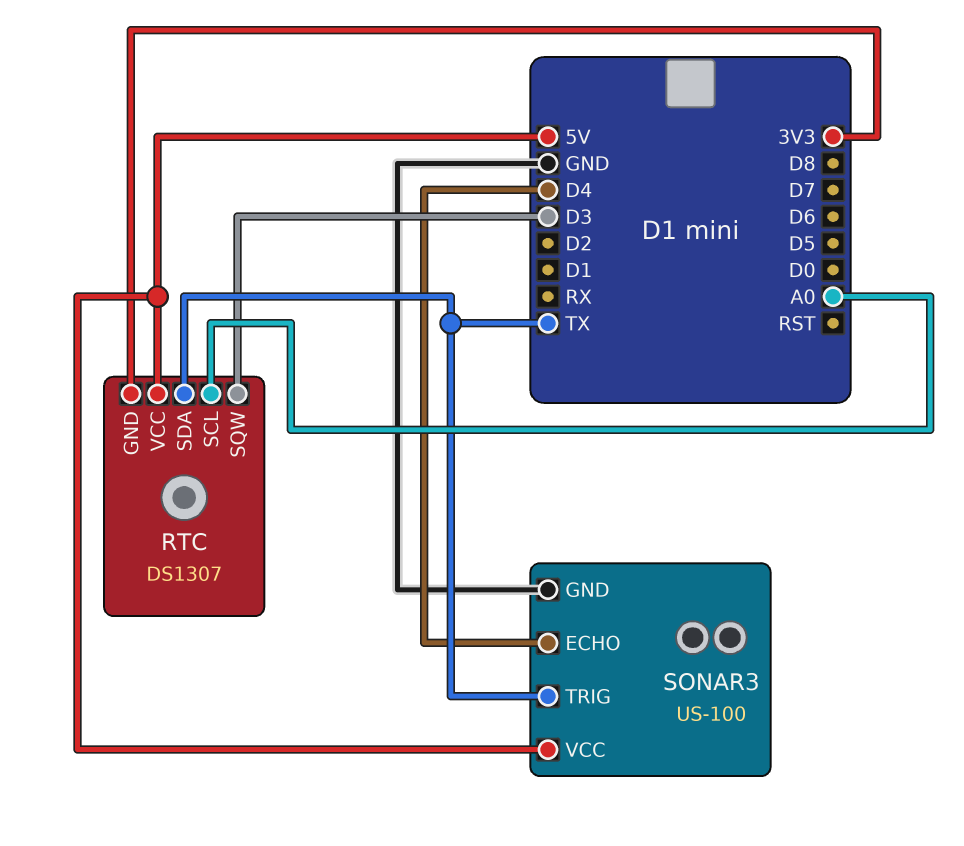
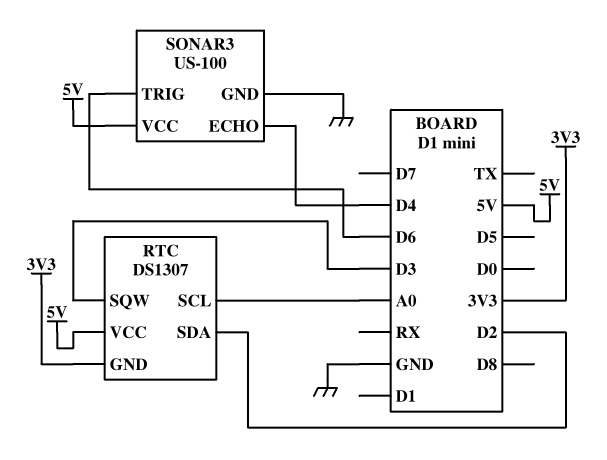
RTC pin SDA: TX -> D2
SONAR3 pin TRIG: TX -> D6

